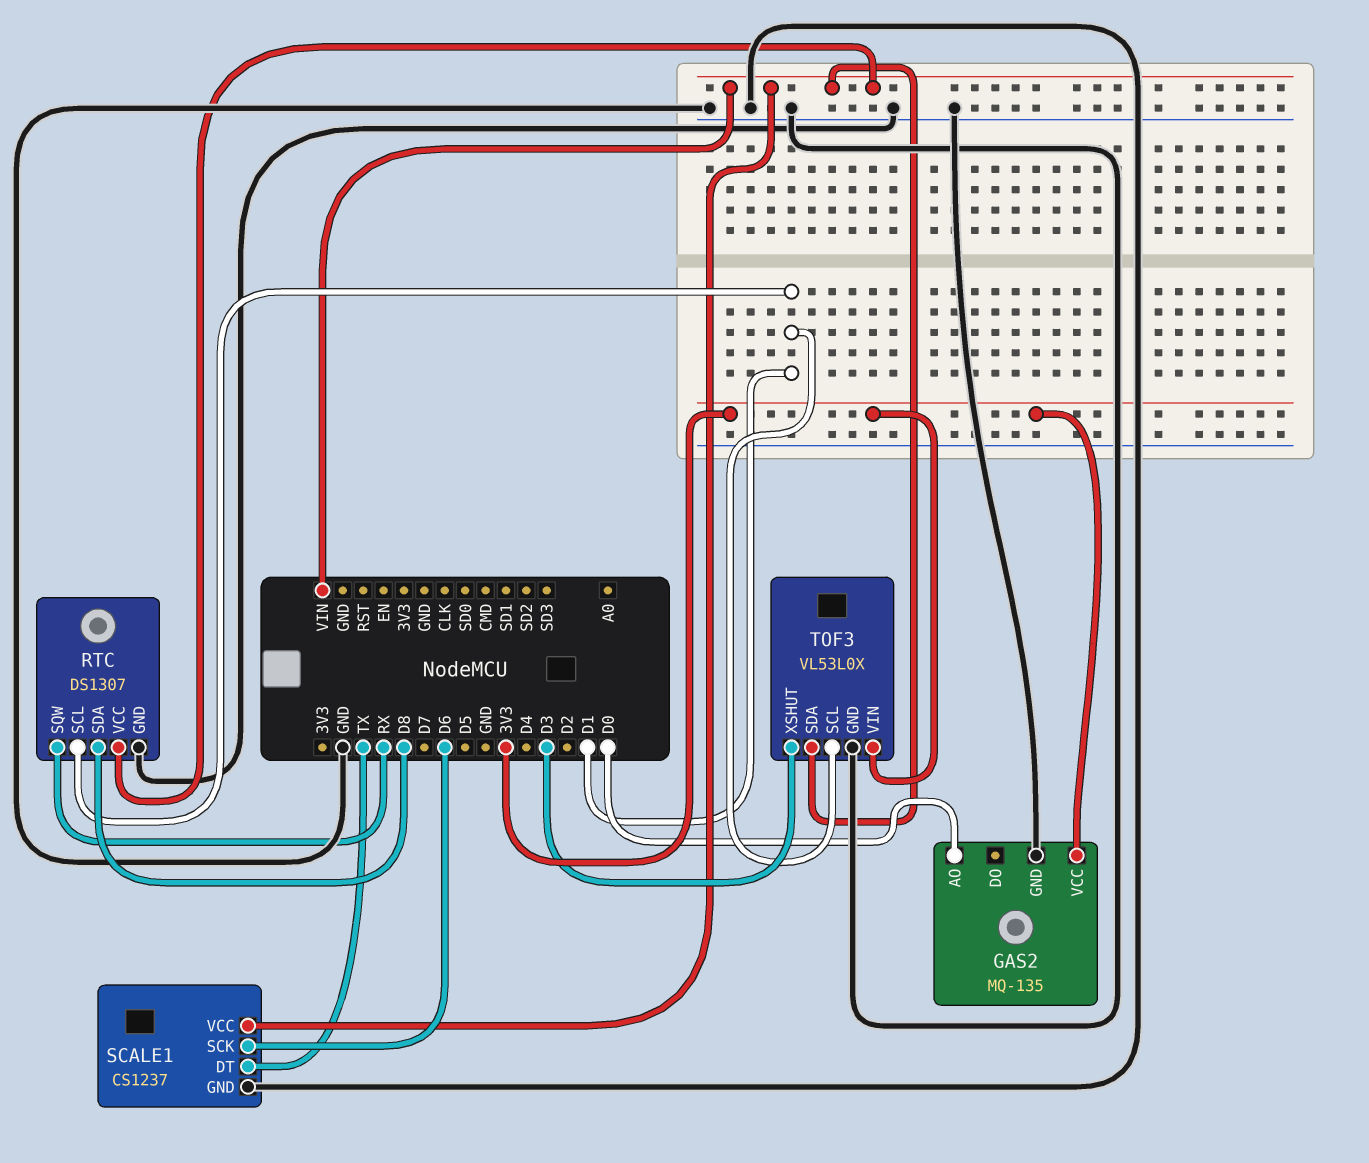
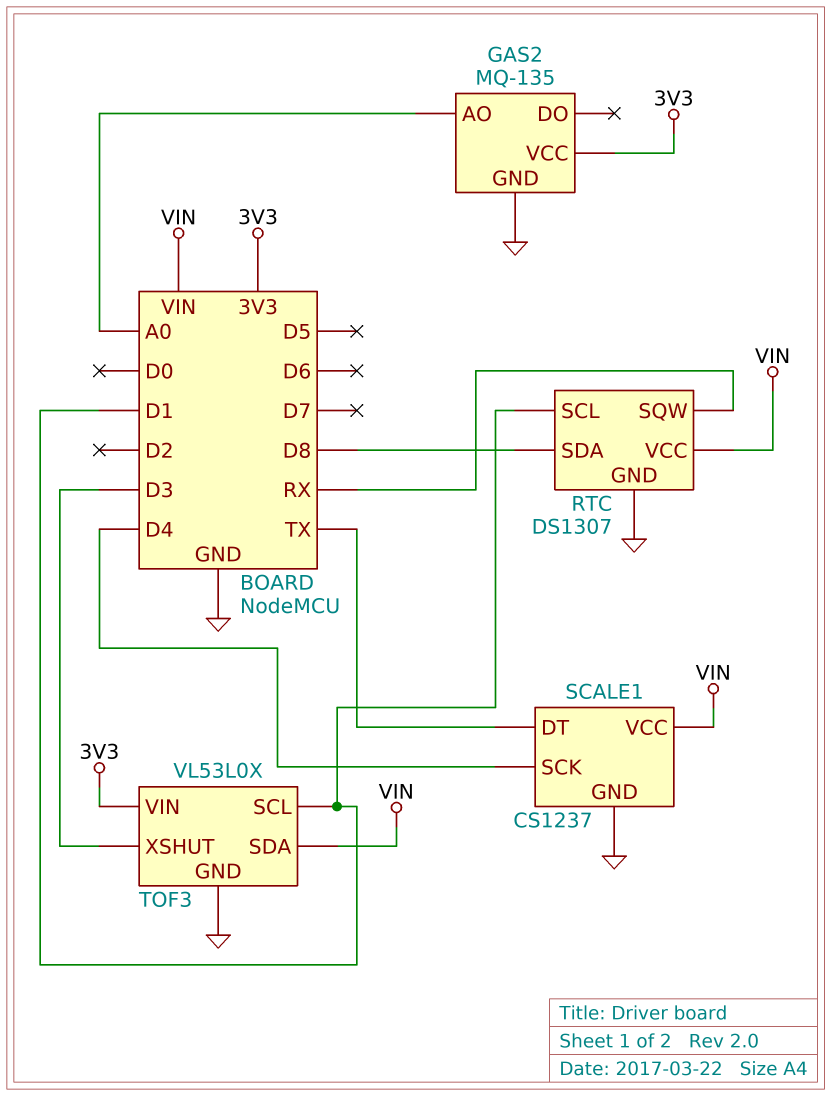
GAS2 pin AO: D0 -> A0
SCALE1 pin SCK: D6 -> D4

